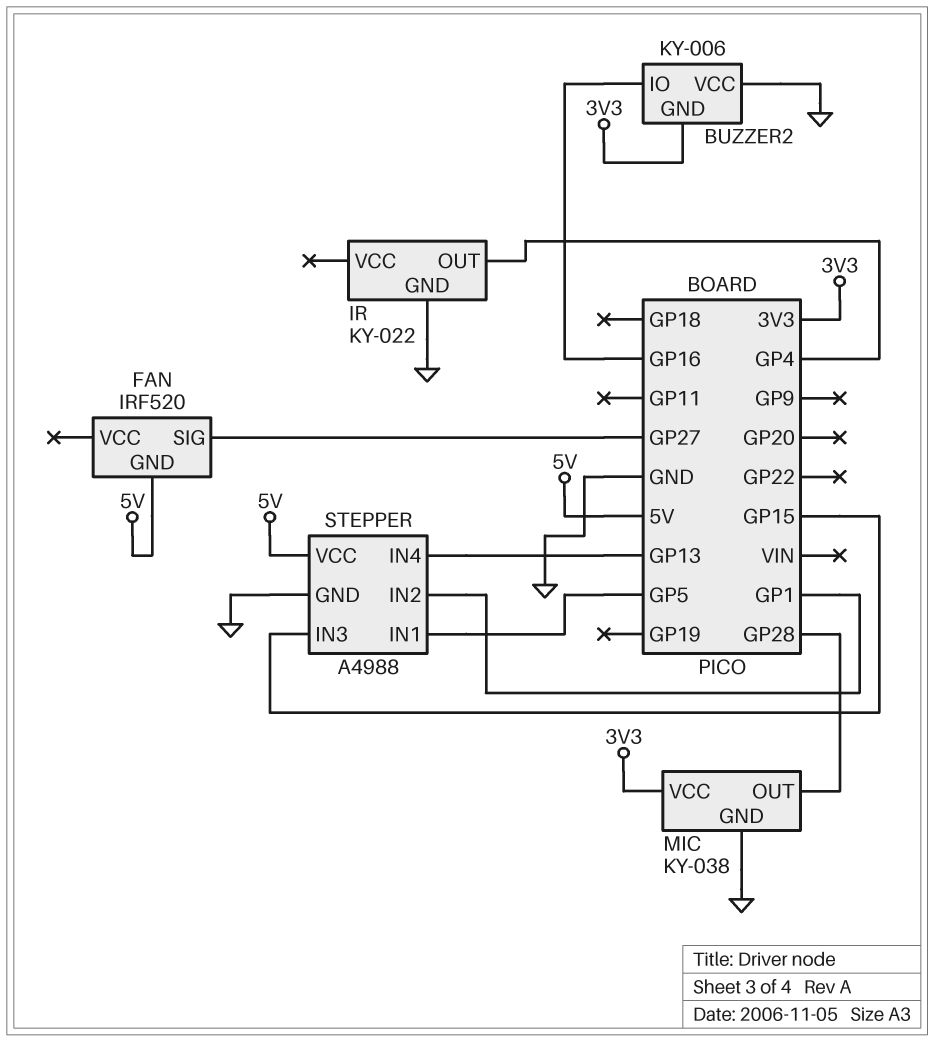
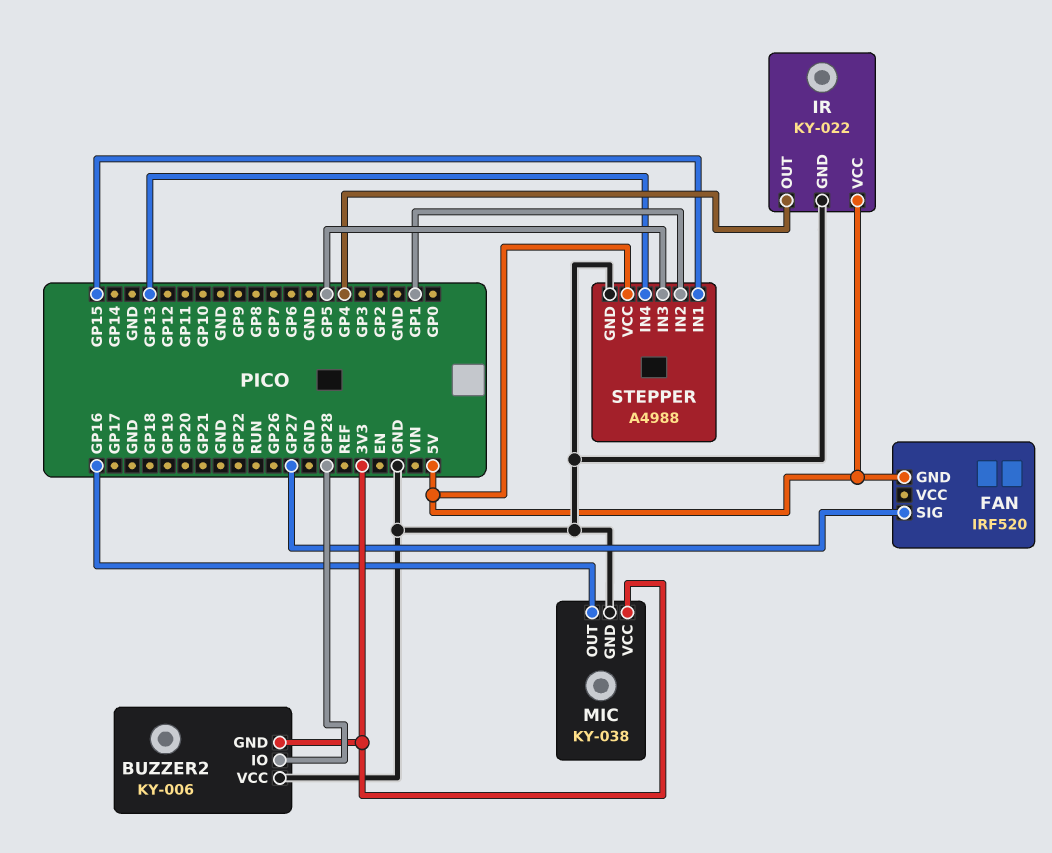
BUZZER2 pin IO: GP16 -> GP28
IR pin VCC: none -> 5V
MIC pin OUT: GP28 -> GP16
STEPPER pin IN1: GP5 -> GP15
STEPPER pin IN3: GP15 -> GP5

